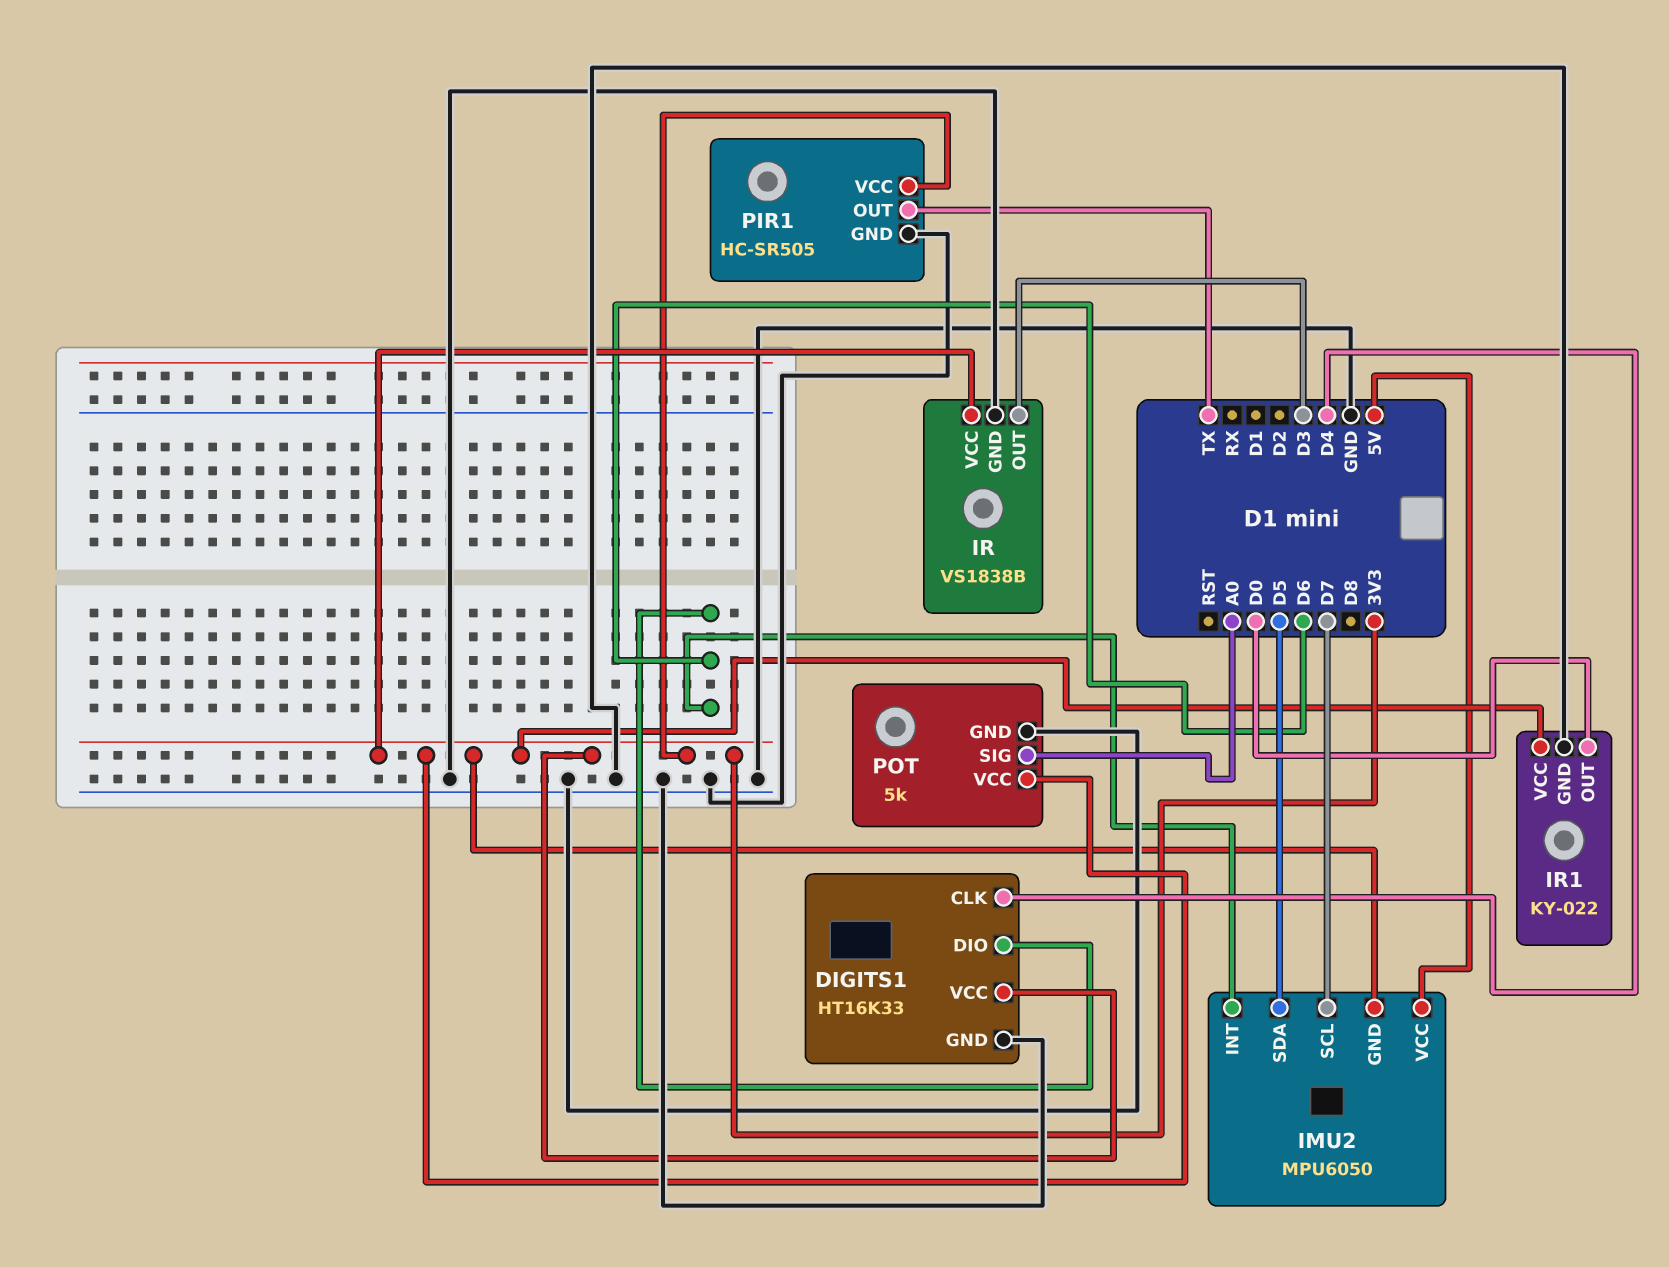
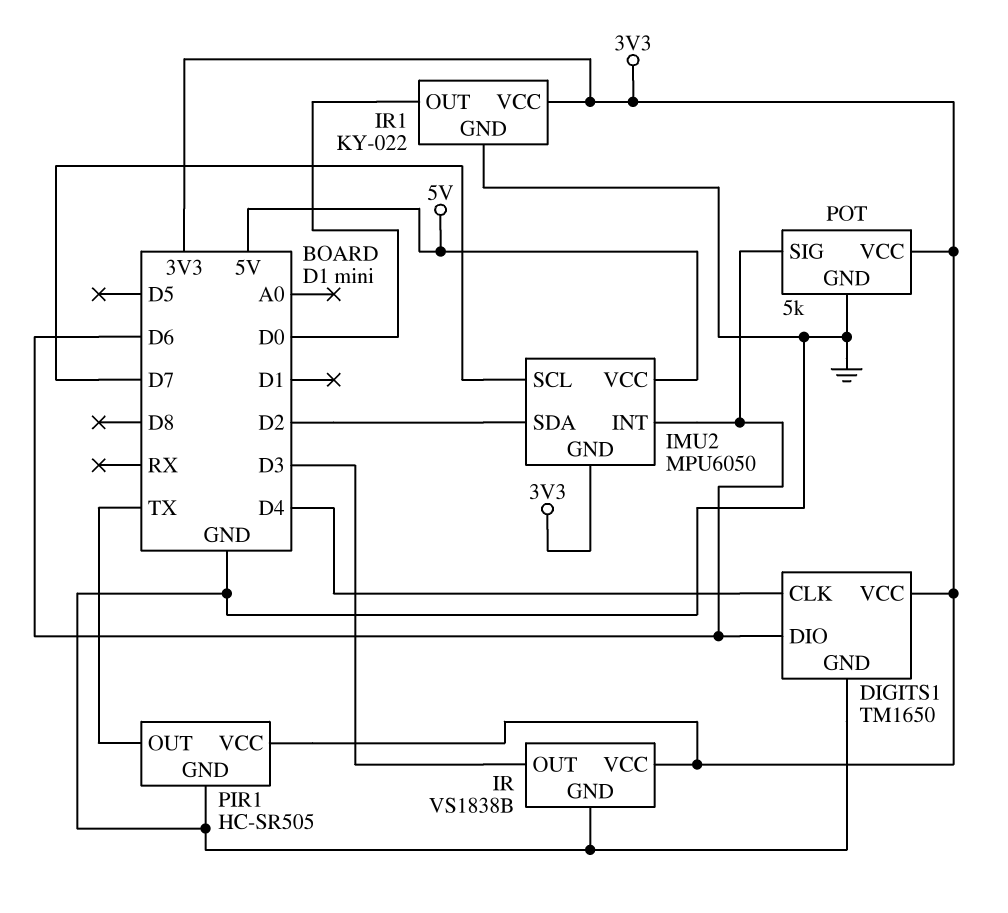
DIGITS1: HT16K33 -> TM1650
IMU2 pin SDA: D5 -> D2
POT pin SIG: A0 -> D6

